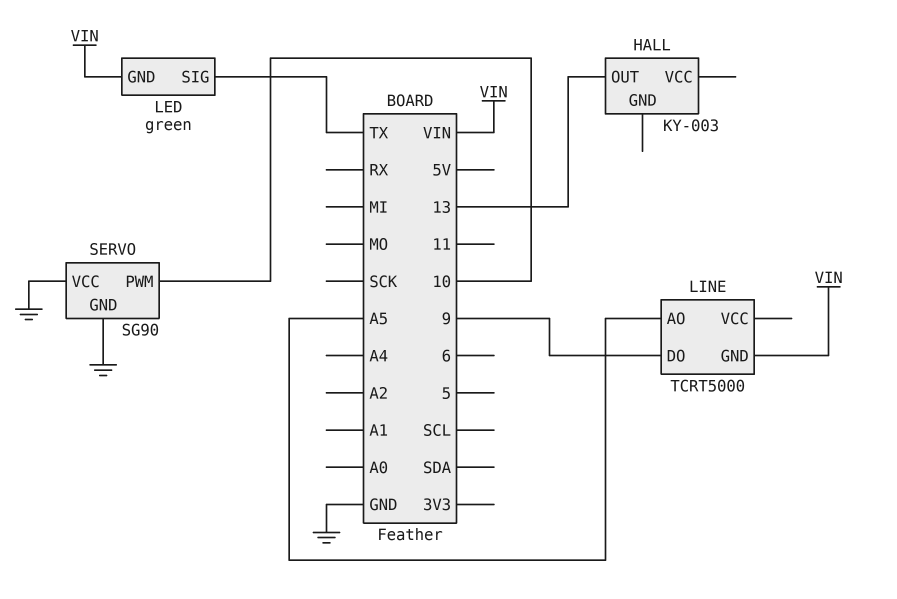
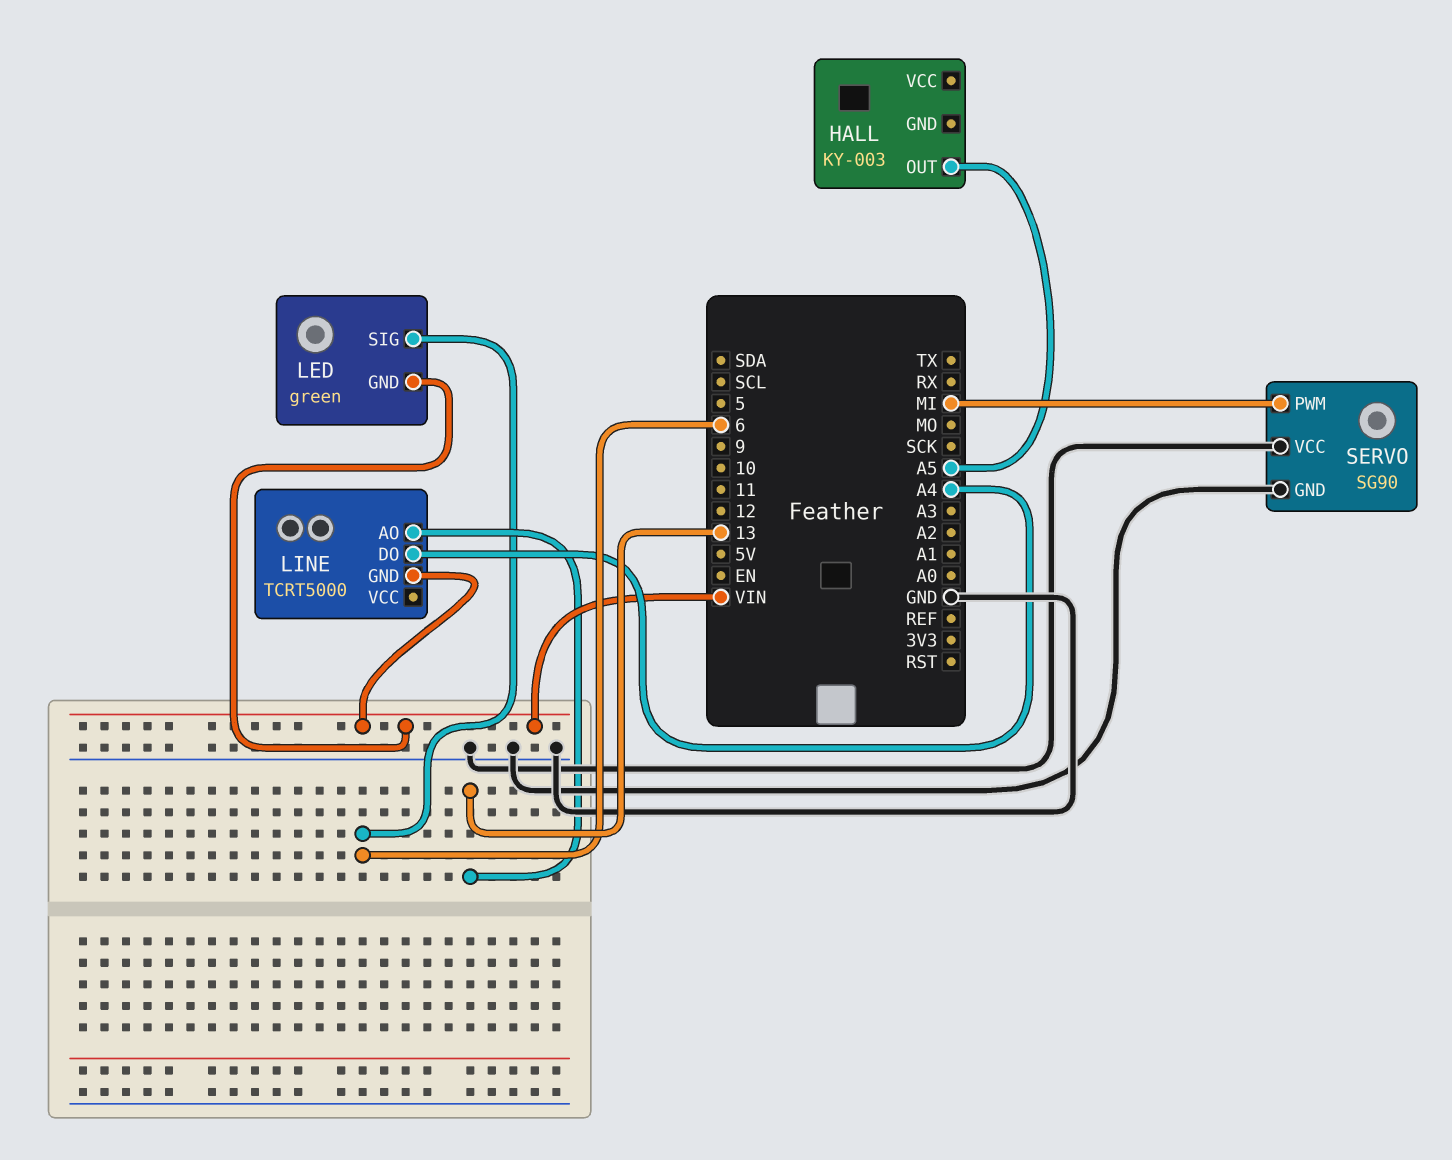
HALL pin OUT: 13 -> A5
LED pin SIG: TX -> 6
LINE pin AO: A5 -> 13
LINE pin DO: 9 -> A4
SERVO pin PWM: 10 -> MI

